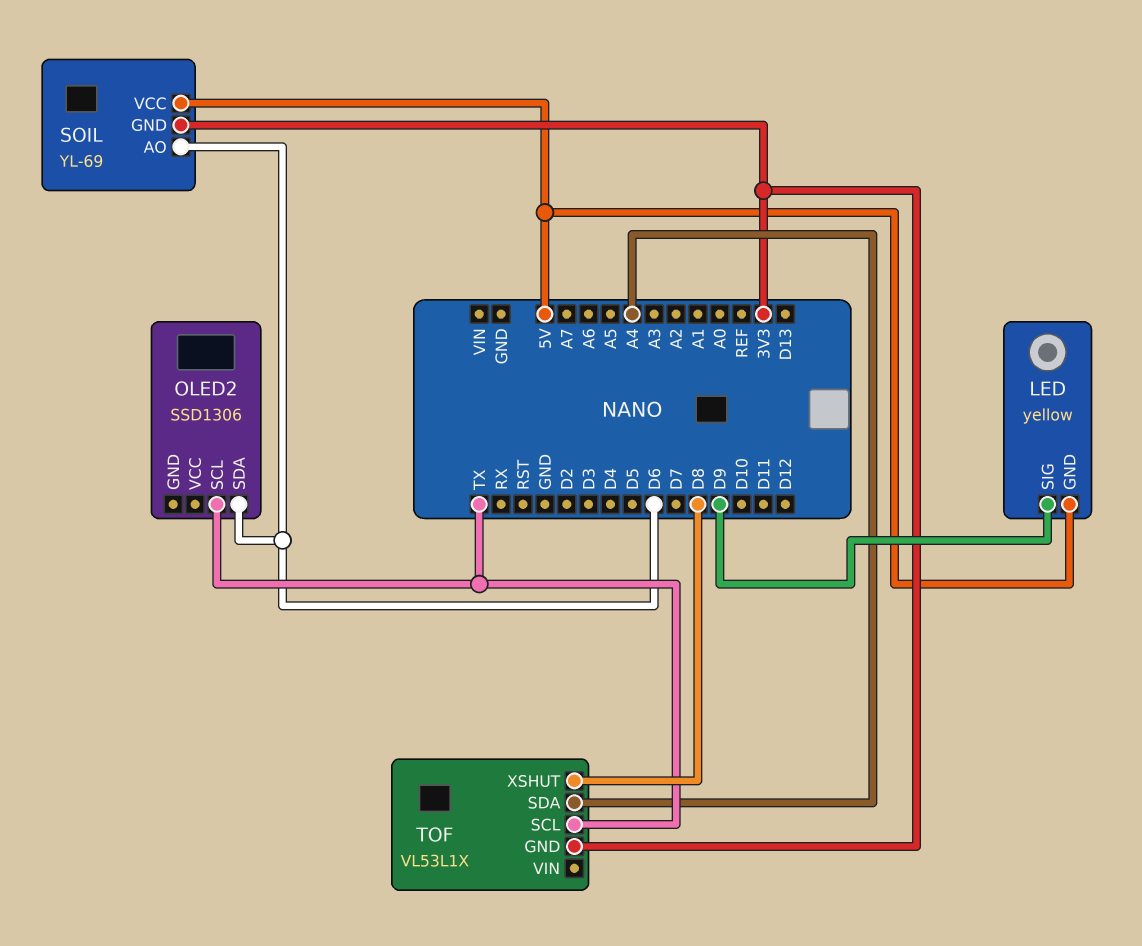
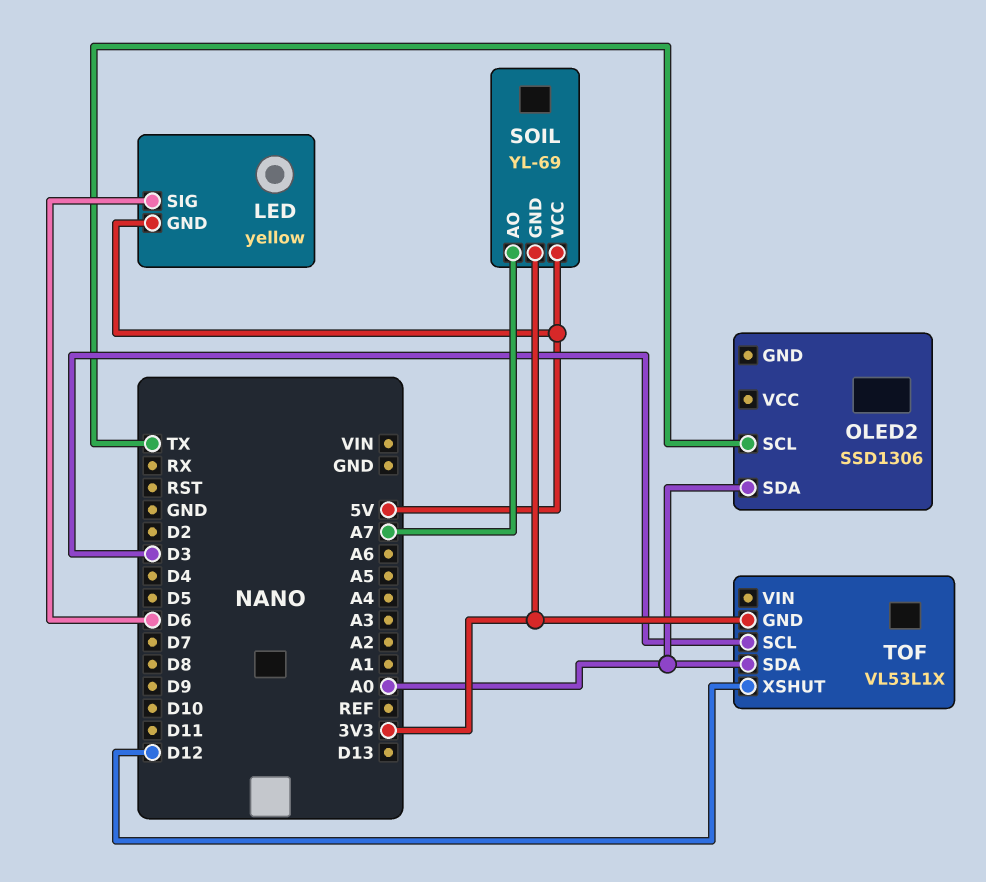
LED pin SIG: D9 -> D6
OLED2 pin SDA: D6 -> A0
SOIL pin AO: D6 -> A7
TOF pin SCL: TX -> D3
TOF pin SDA: A4 -> A0
TOF pin XSHUT: D8 -> D12

